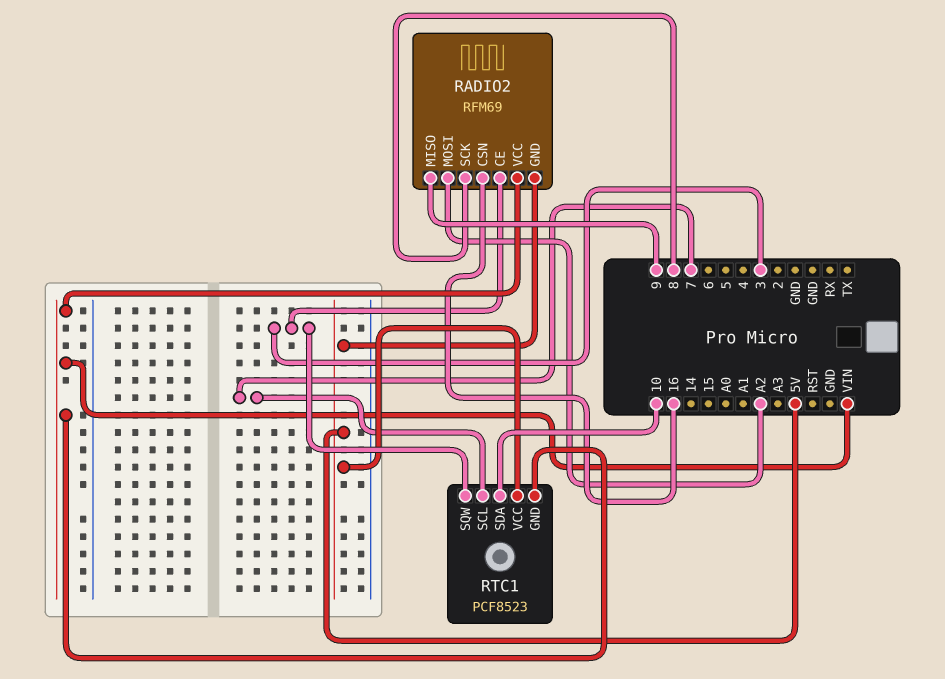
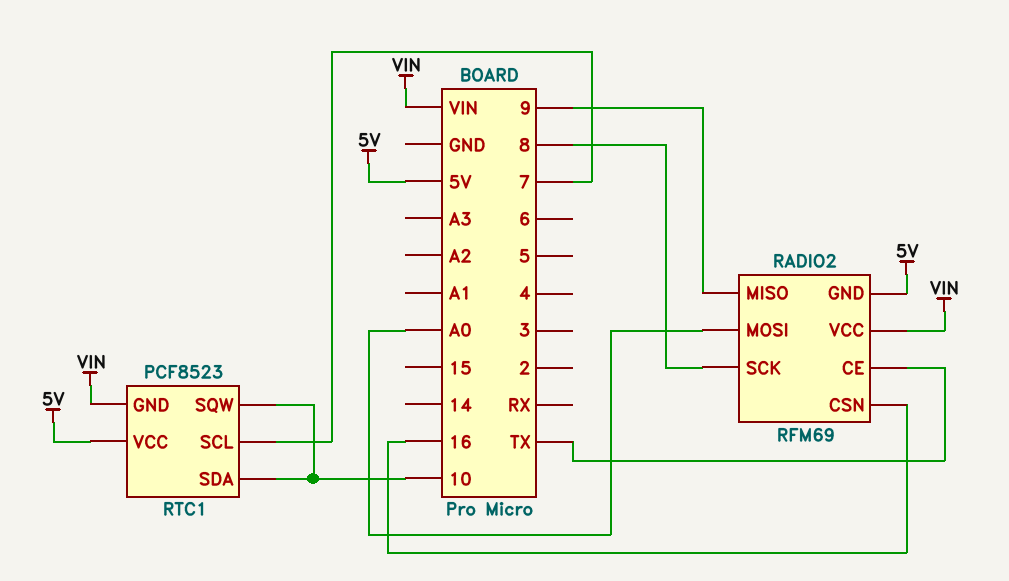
RADIO2 pin CE: 3 -> TX
RADIO2 pin MOSI: A2 -> A0
RTC1 pin SQW: 3 -> 10

